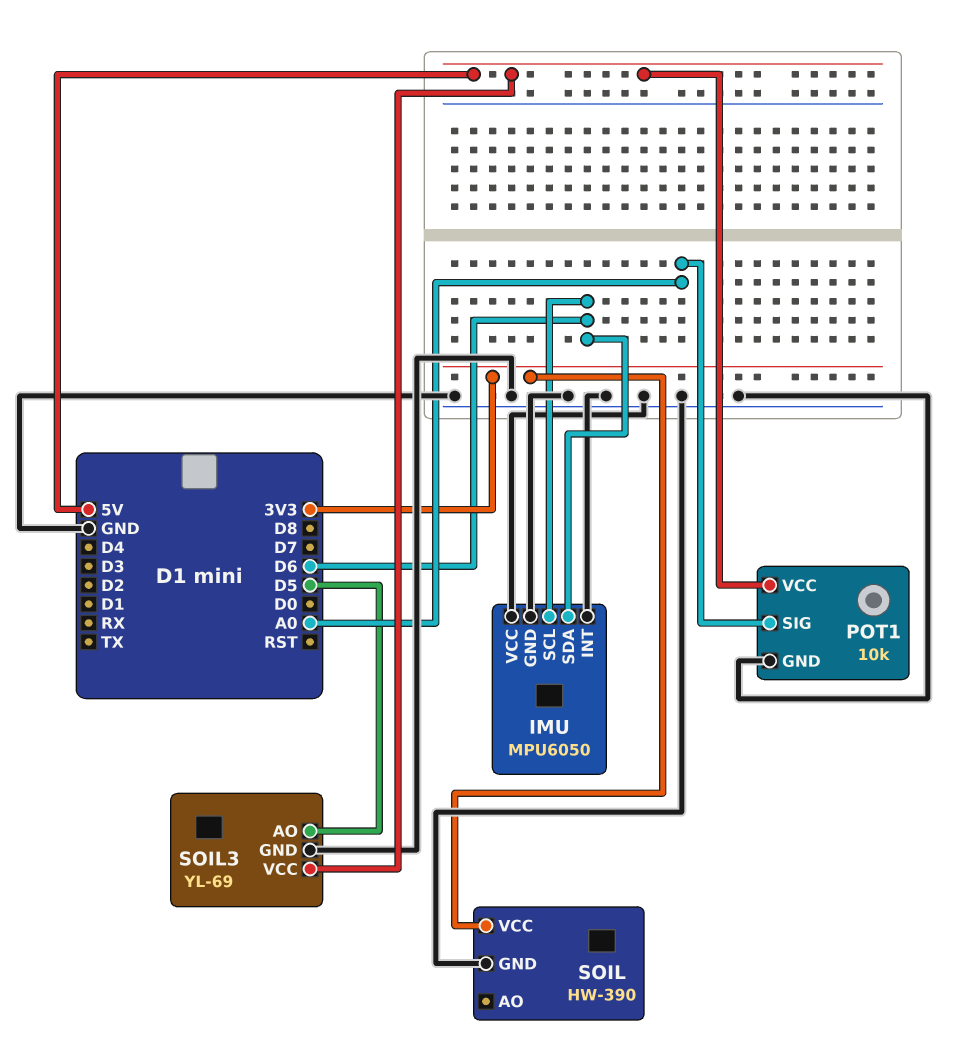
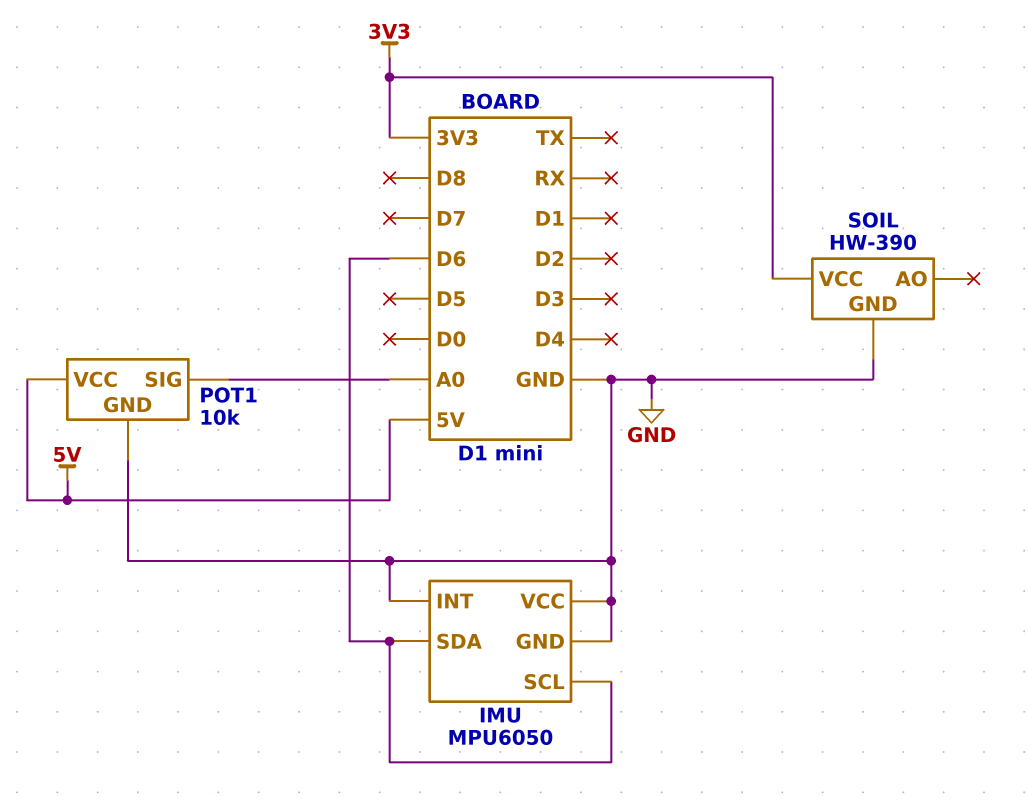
SOIL3: YL-69 -> none
SOIL3 pin AO: D5 -> none
SOIL3 pin GND: GND -> none
SOIL3 pin VCC: 5V -> none

